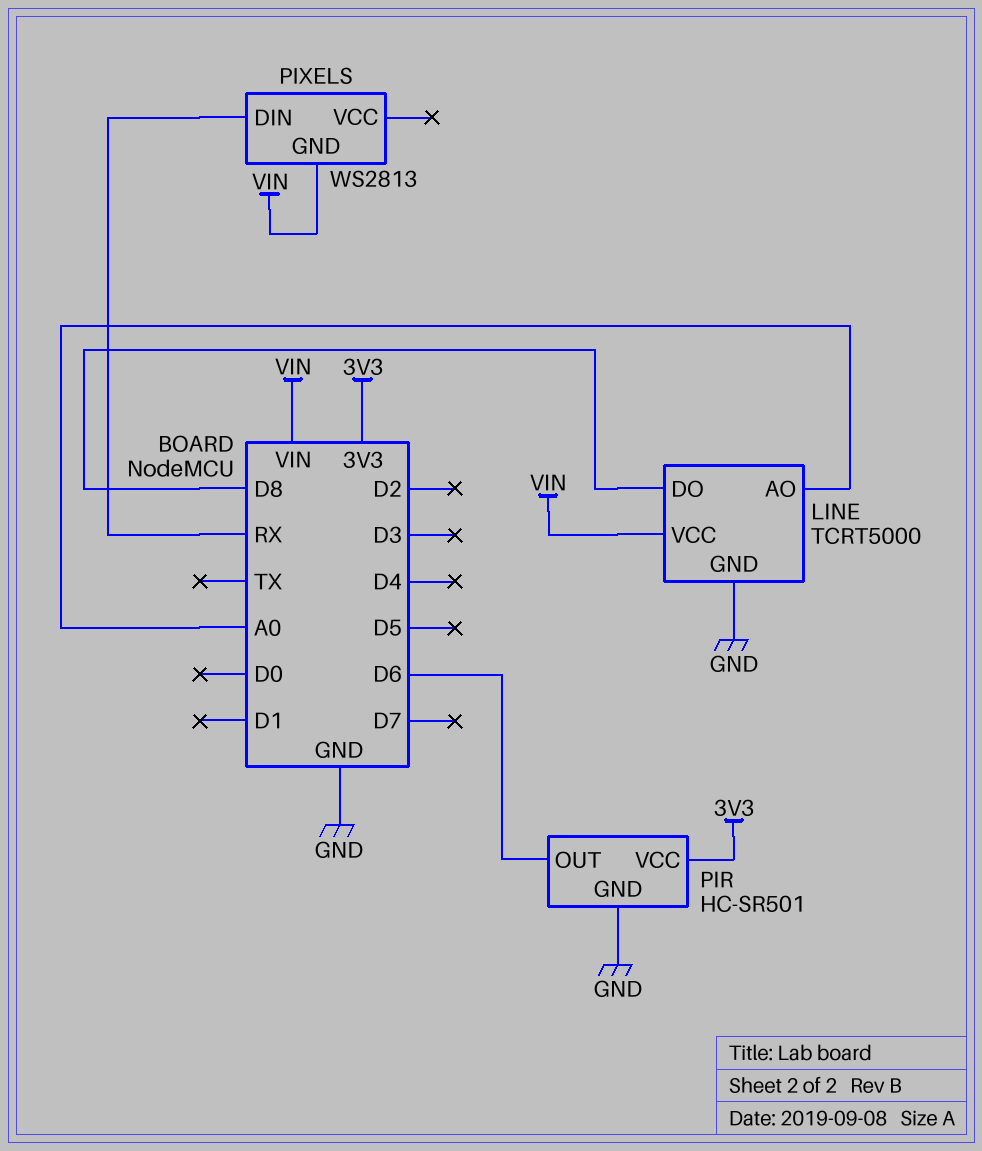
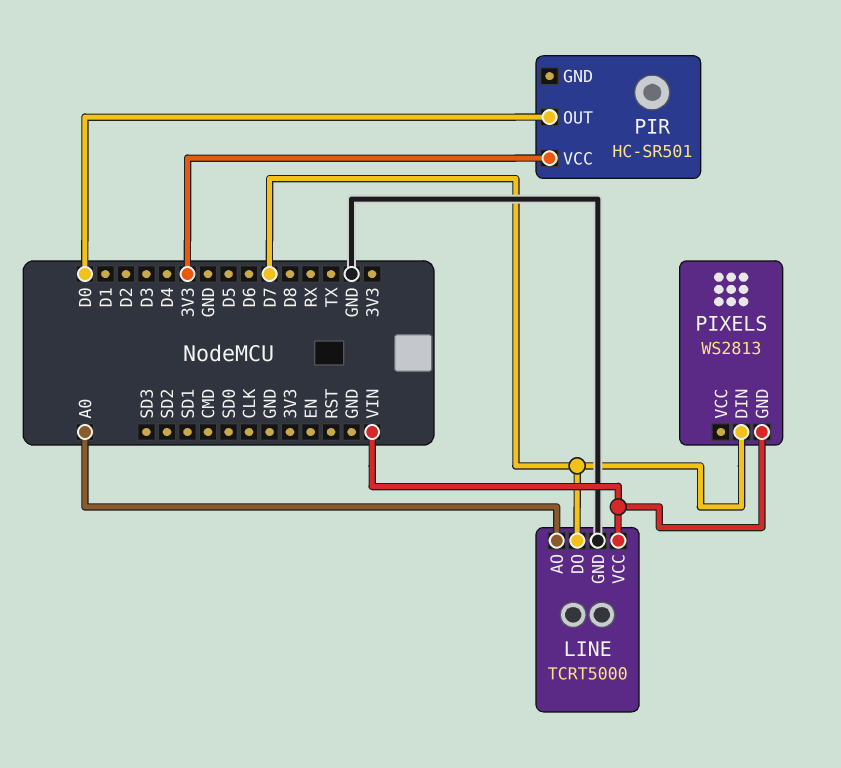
LINE pin DO: D8 -> D7
PIR pin GND: GND -> none
PIR pin OUT: D6 -> D0
PIXELS pin DIN: RX -> D7

